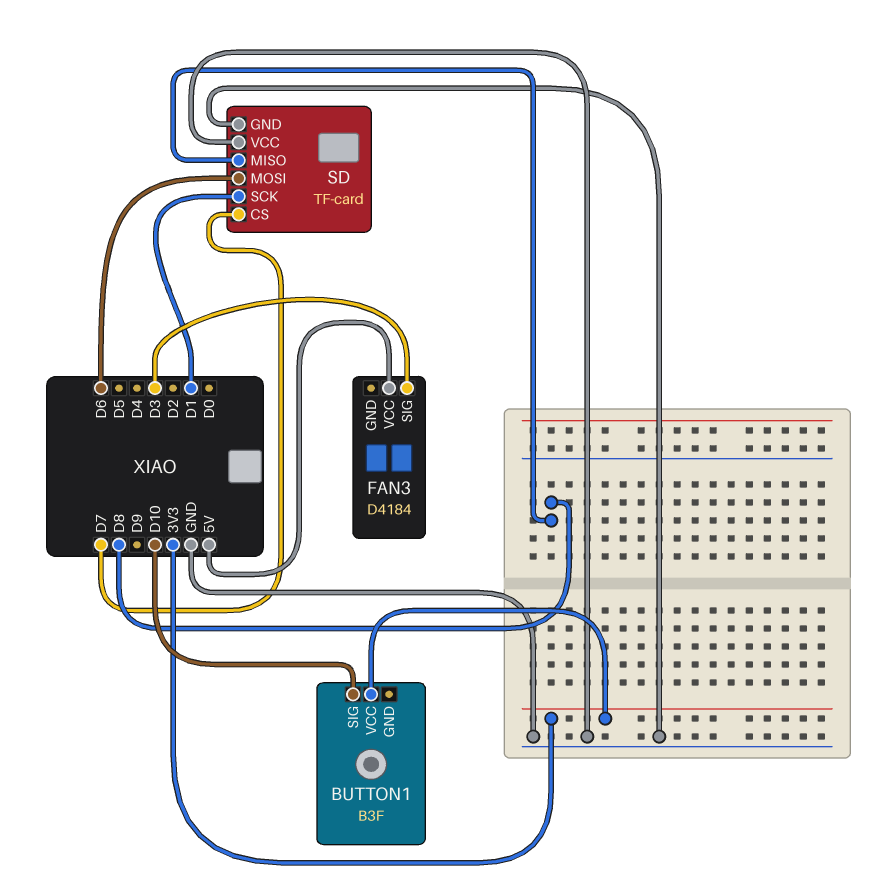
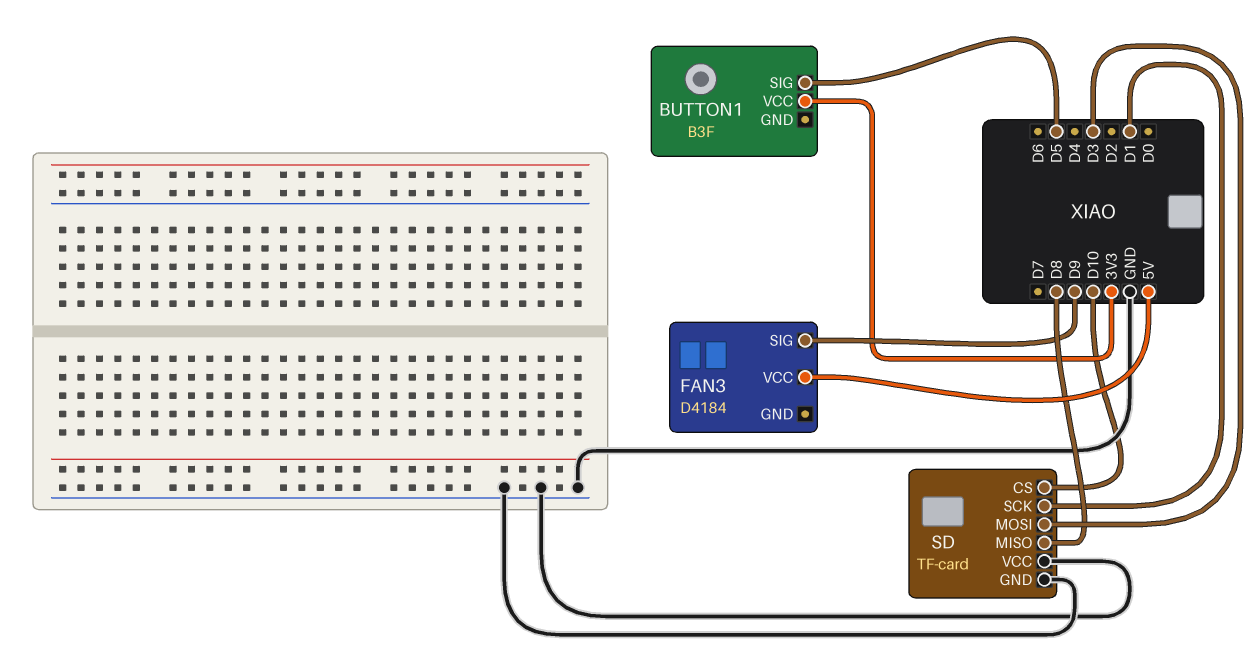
BUTTON1 pin SIG: D10 -> D5
FAN3 pin SIG: D3 -> D9
SD pin CS: D7 -> D10
SD pin MOSI: D6 -> D3

